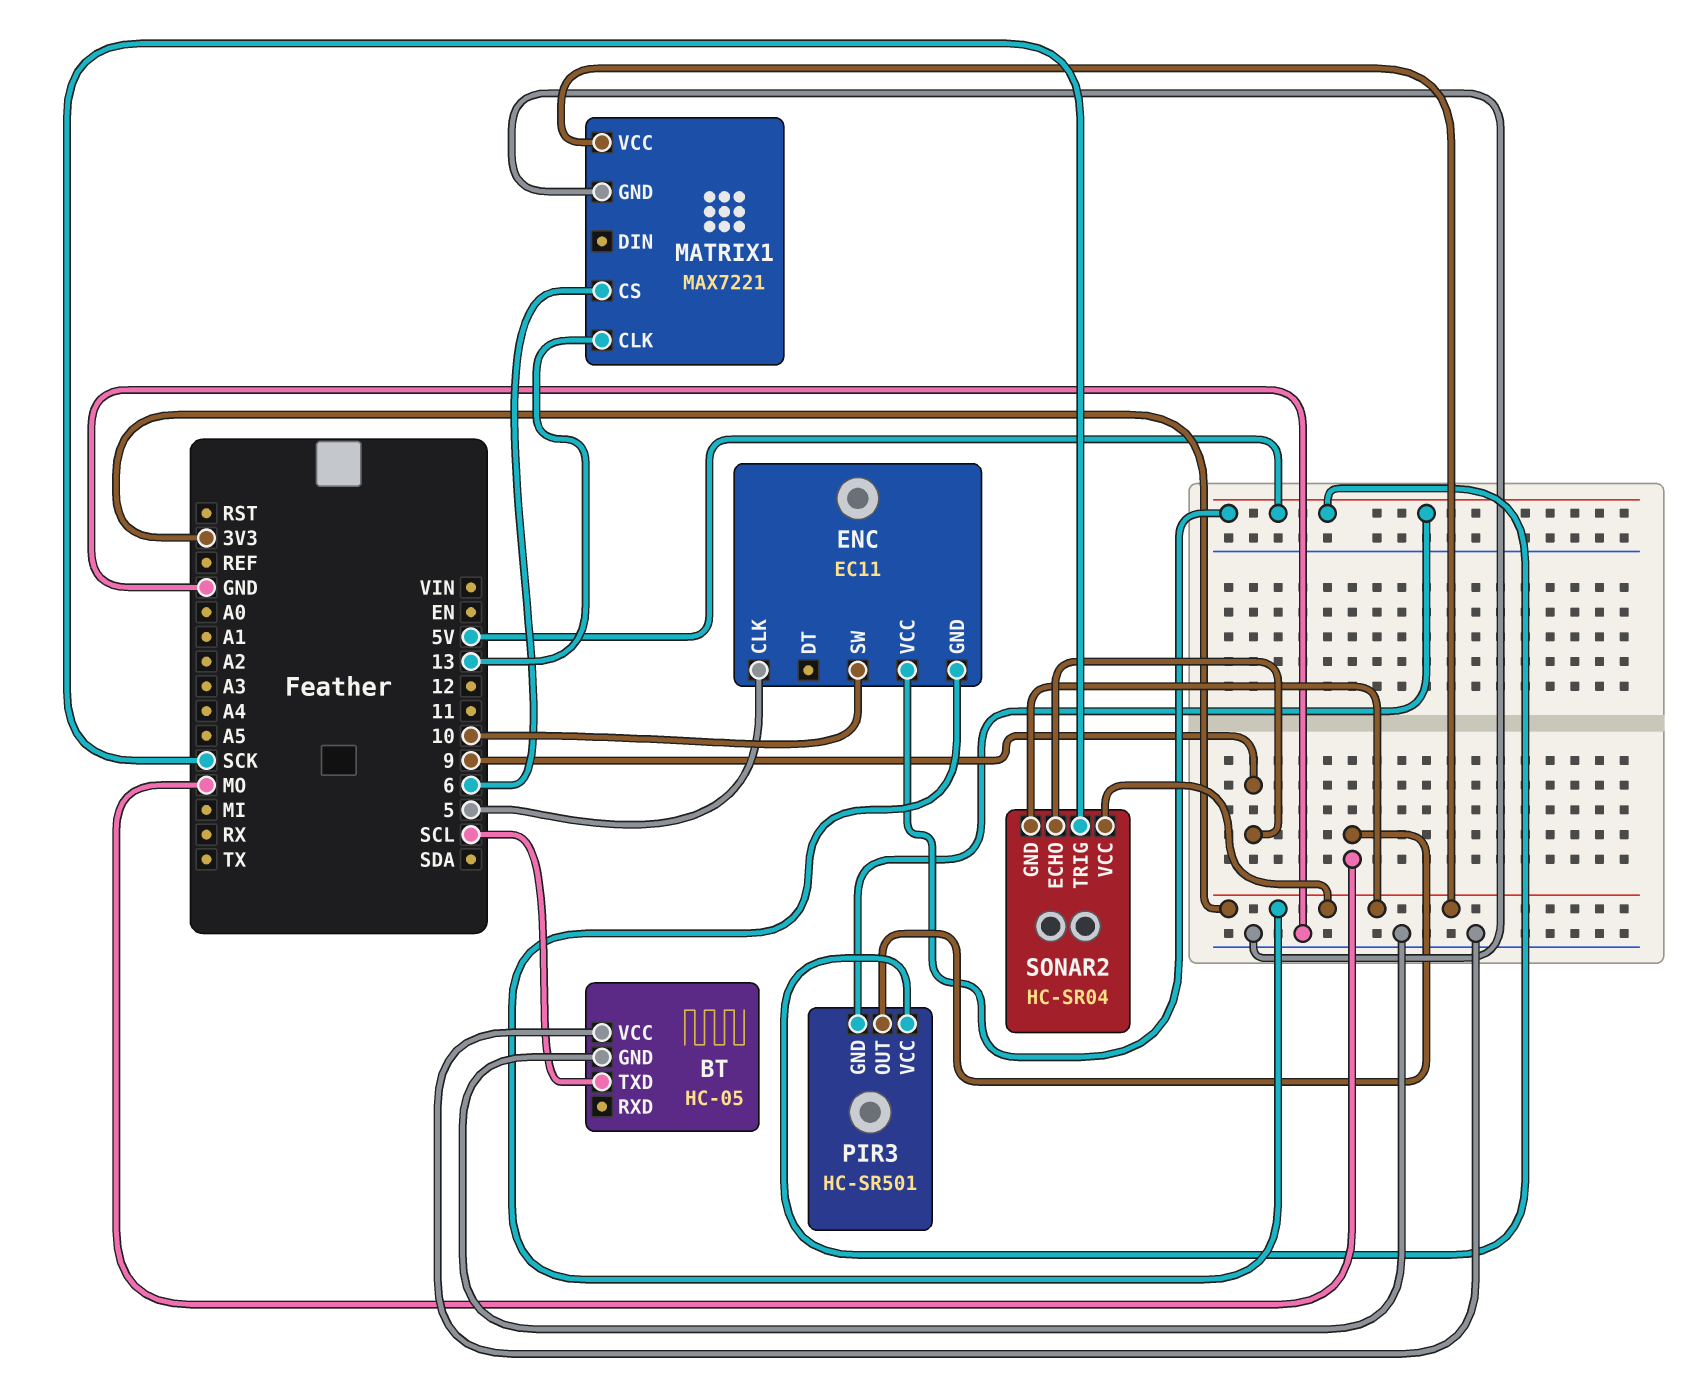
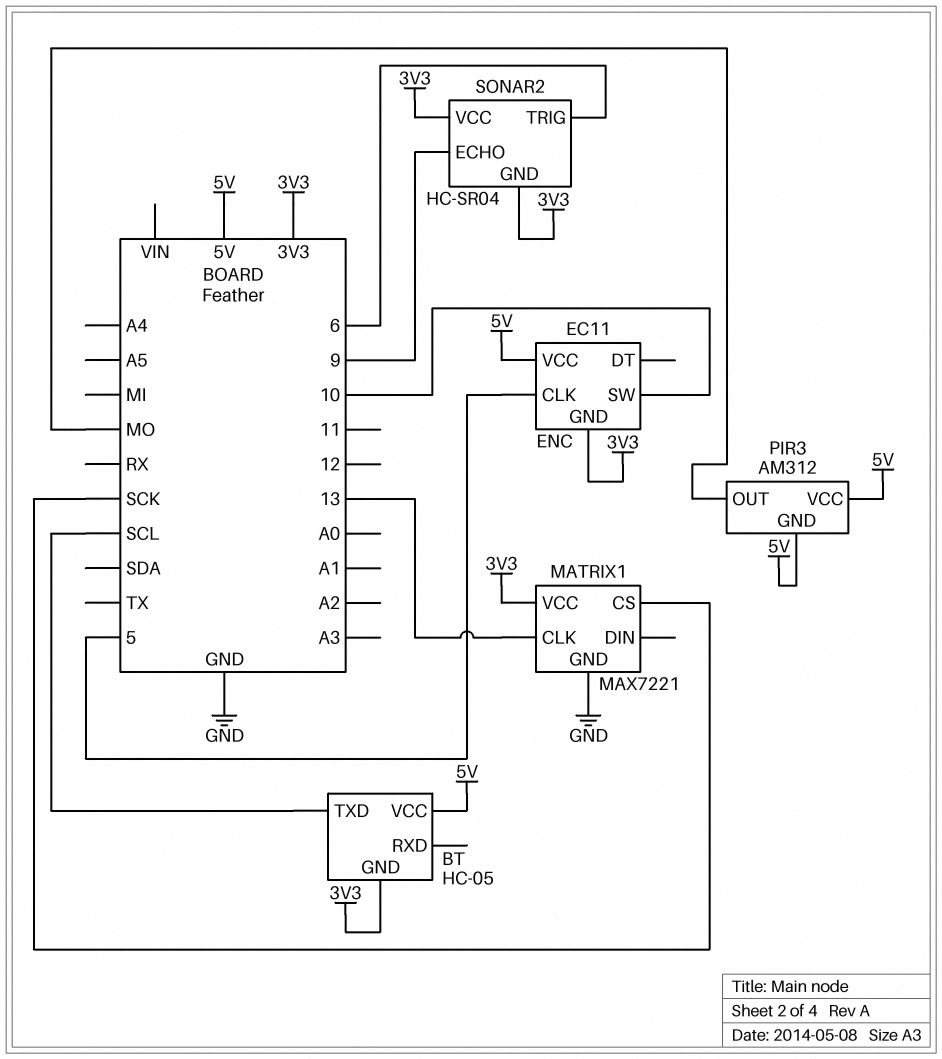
BT pin GND: GND -> 3V3
BT pin VCC: GND -> 5V
MATRIX1 pin CS: 6 -> SCK
PIR3: HC-SR501 -> AM312
SONAR2 pin TRIG: SCK -> 6

